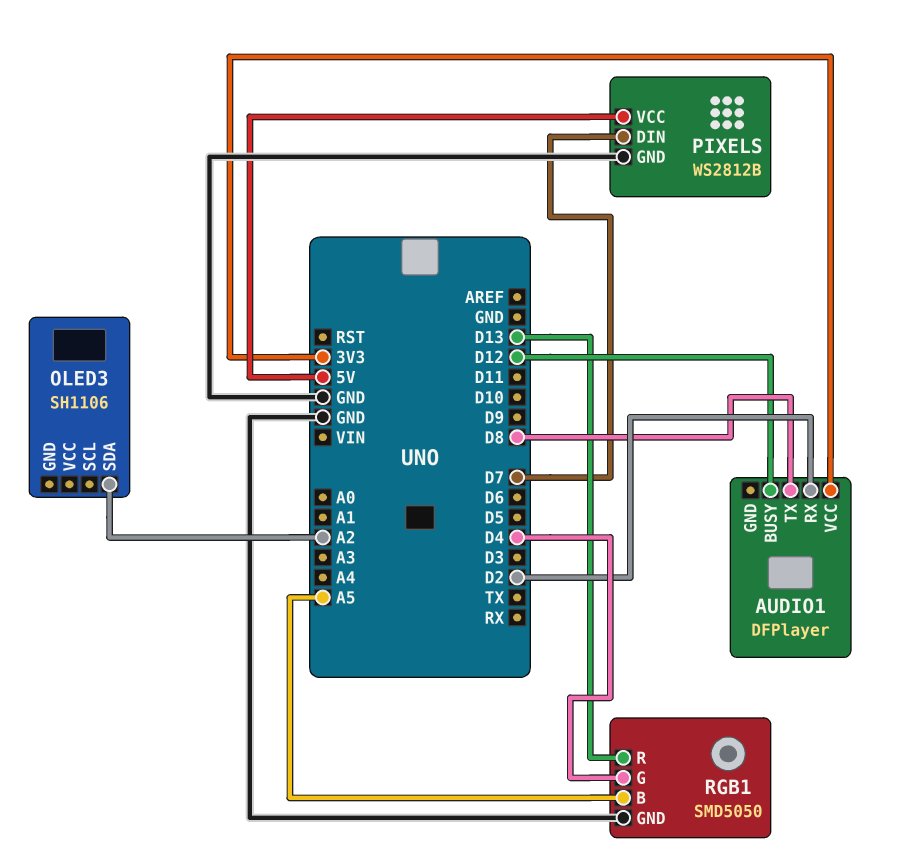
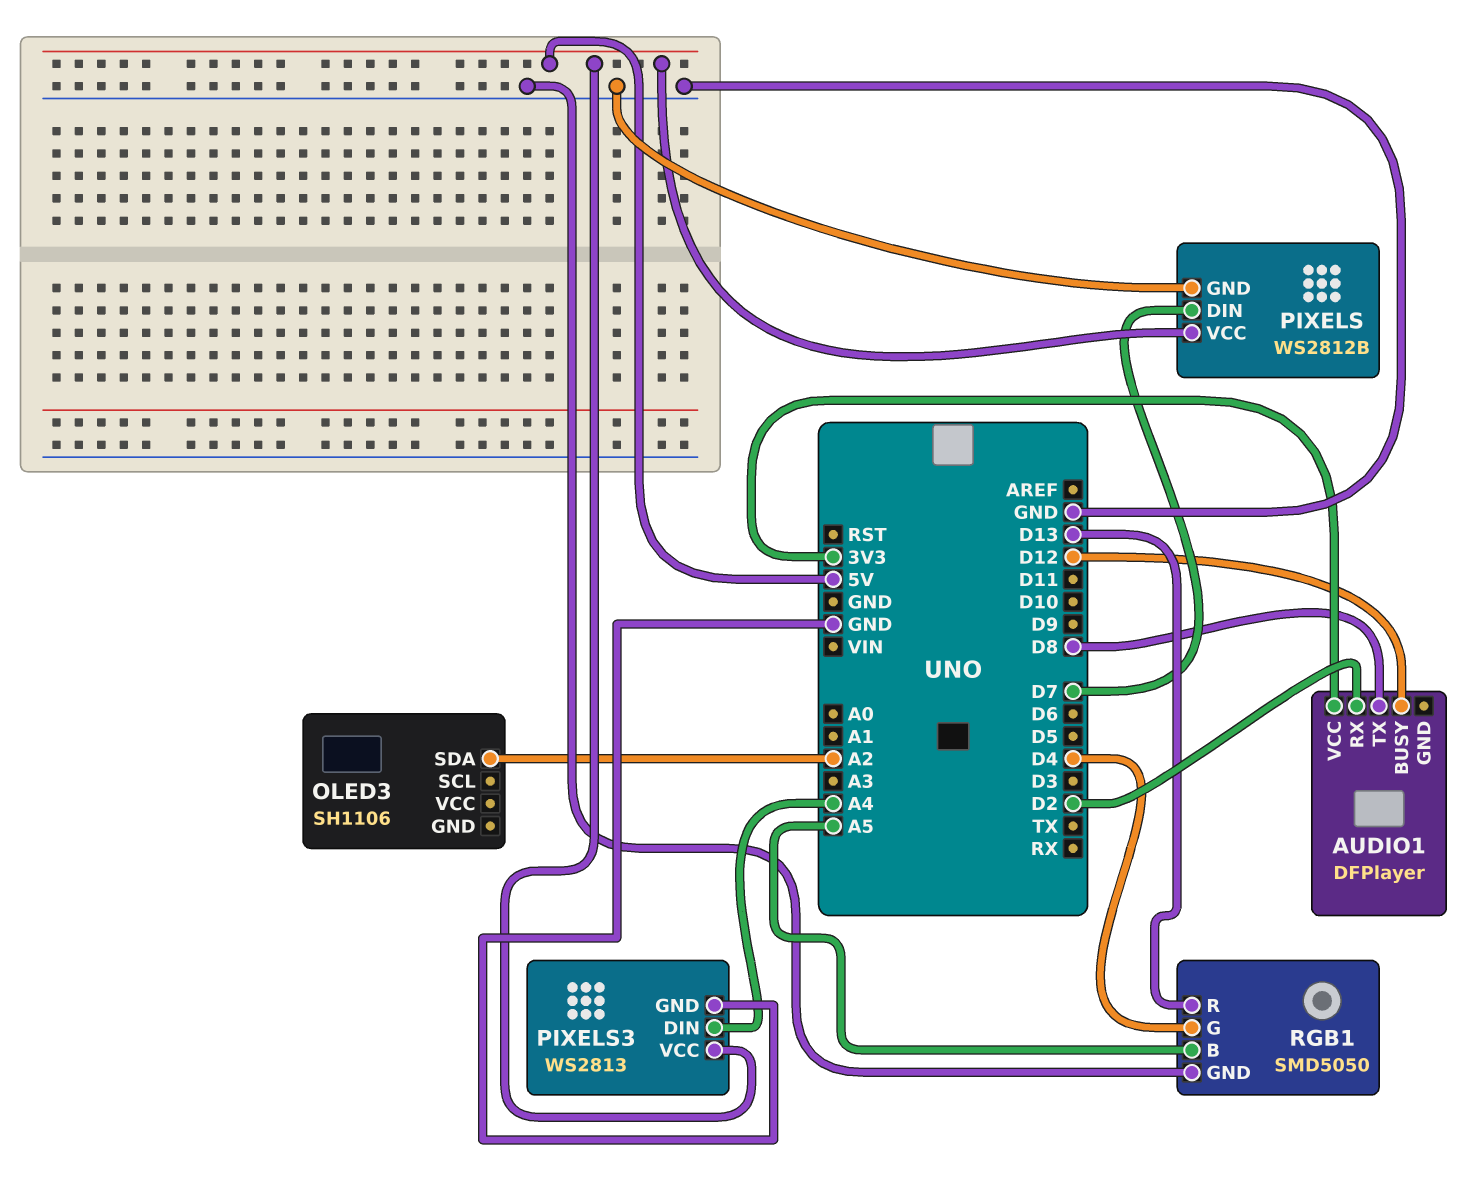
PIXELS3: none -> WS2813
PIXELS3 pin DIN: none -> A4
PIXELS3 pin GND: none -> GND
PIXELS3 pin VCC: none -> 5V

